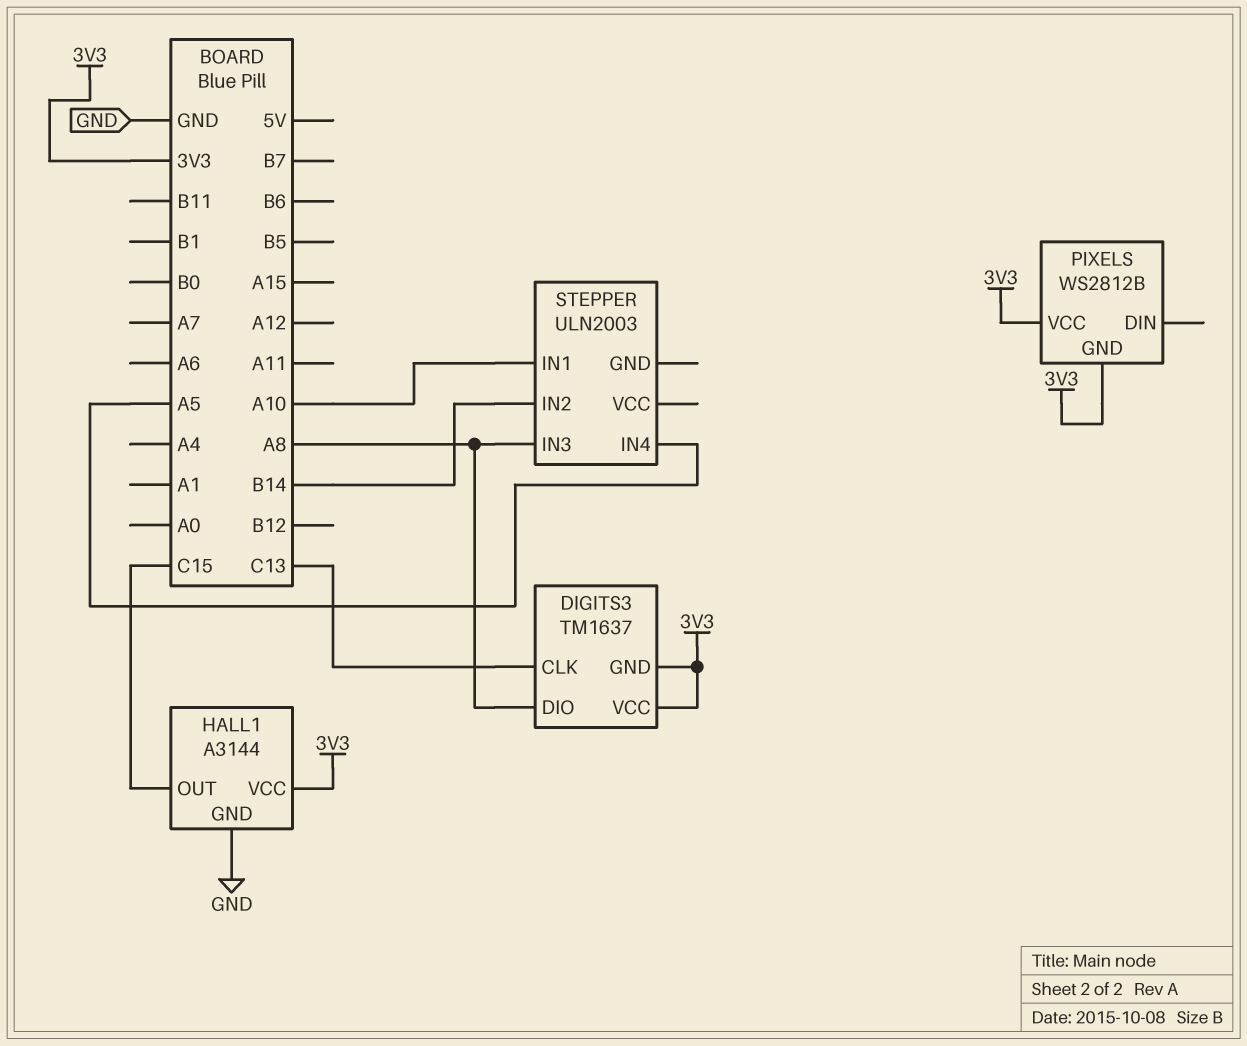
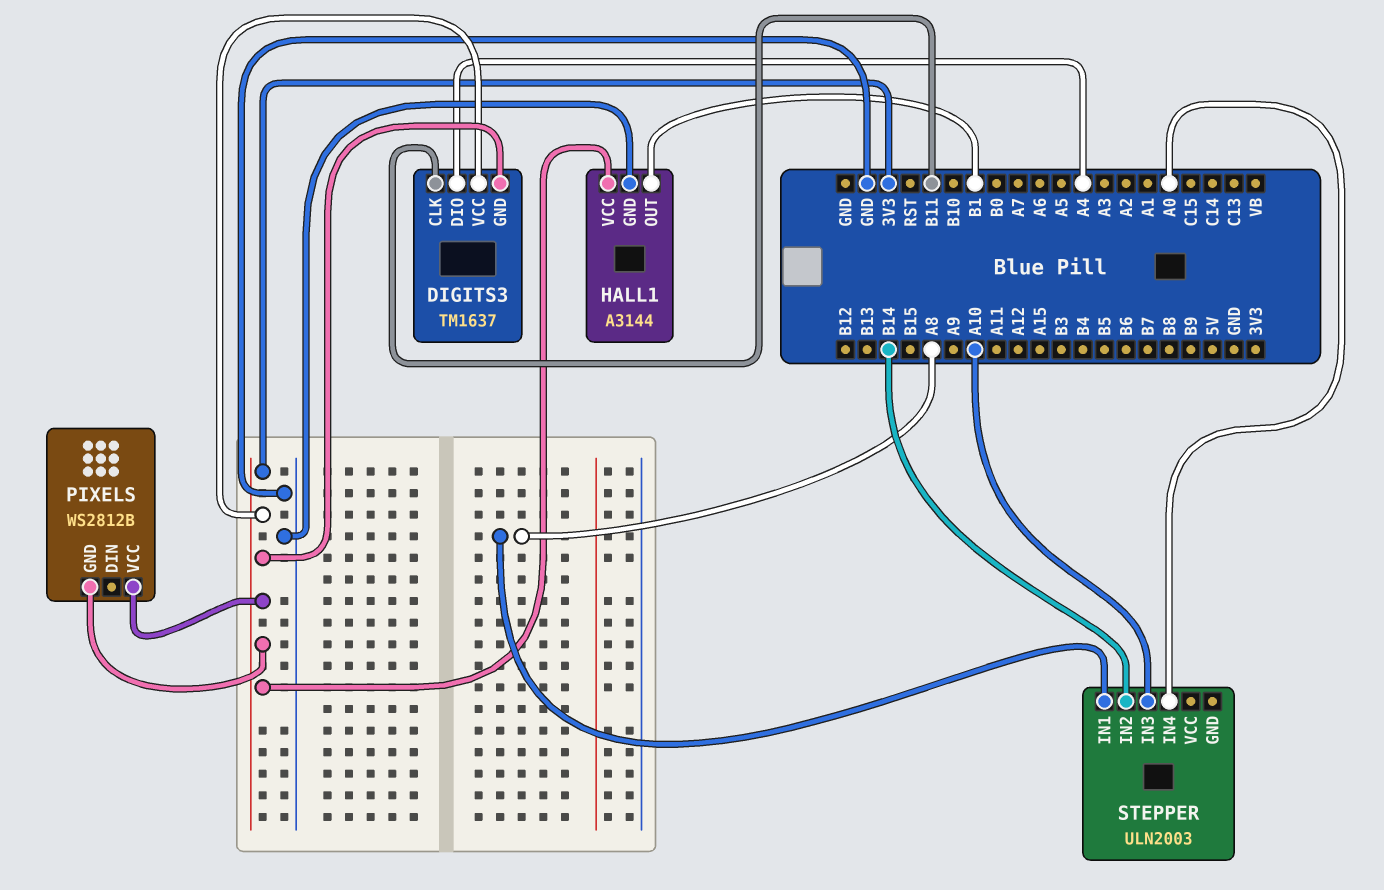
DIGITS3 pin CLK: C13 -> B11
DIGITS3 pin DIO: A8 -> A4
HALL1 pin OUT: C15 -> B1
STEPPER pin IN1: A10 -> A8
STEPPER pin IN3: A8 -> A10
STEPPER pin IN4: A5 -> A0

